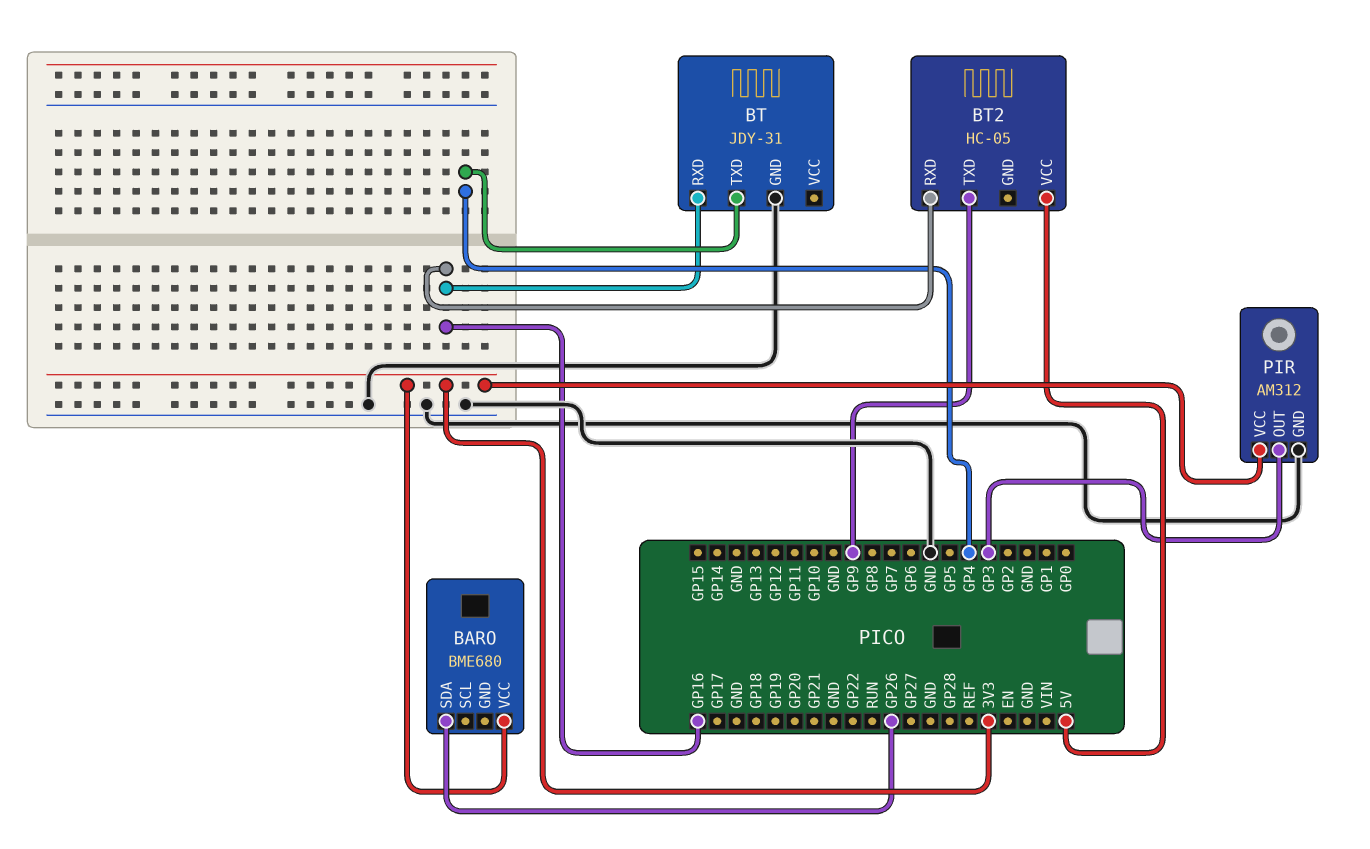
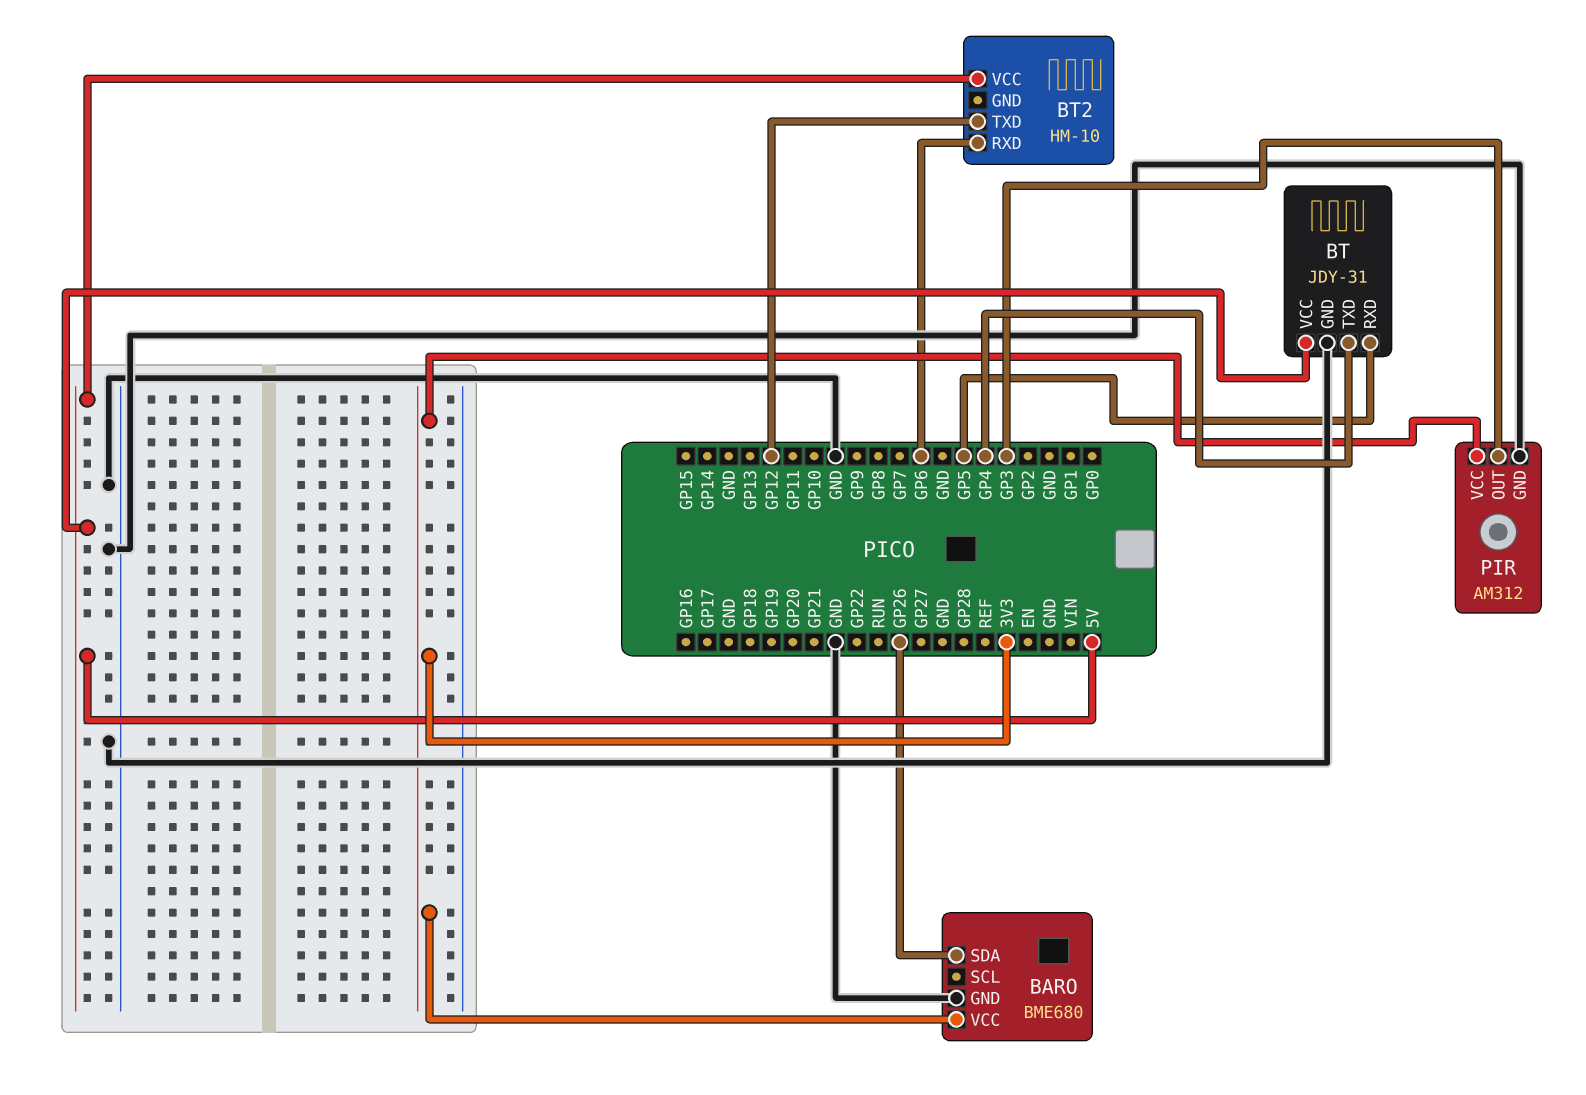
BARO pin GND: none -> GND
BT pin RXD: GP16 -> GP5
BT pin VCC: none -> 5V
BT2: HC-05 -> HM-10
BT2 pin RXD: GP16 -> GP6
BT2 pin TXD: GP9 -> GP12

